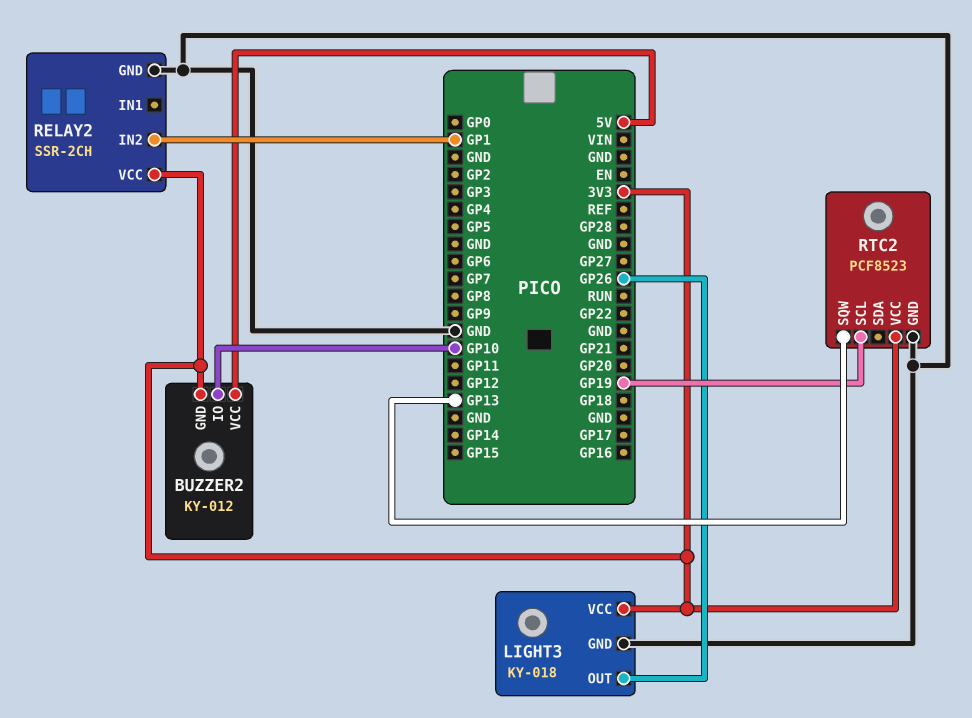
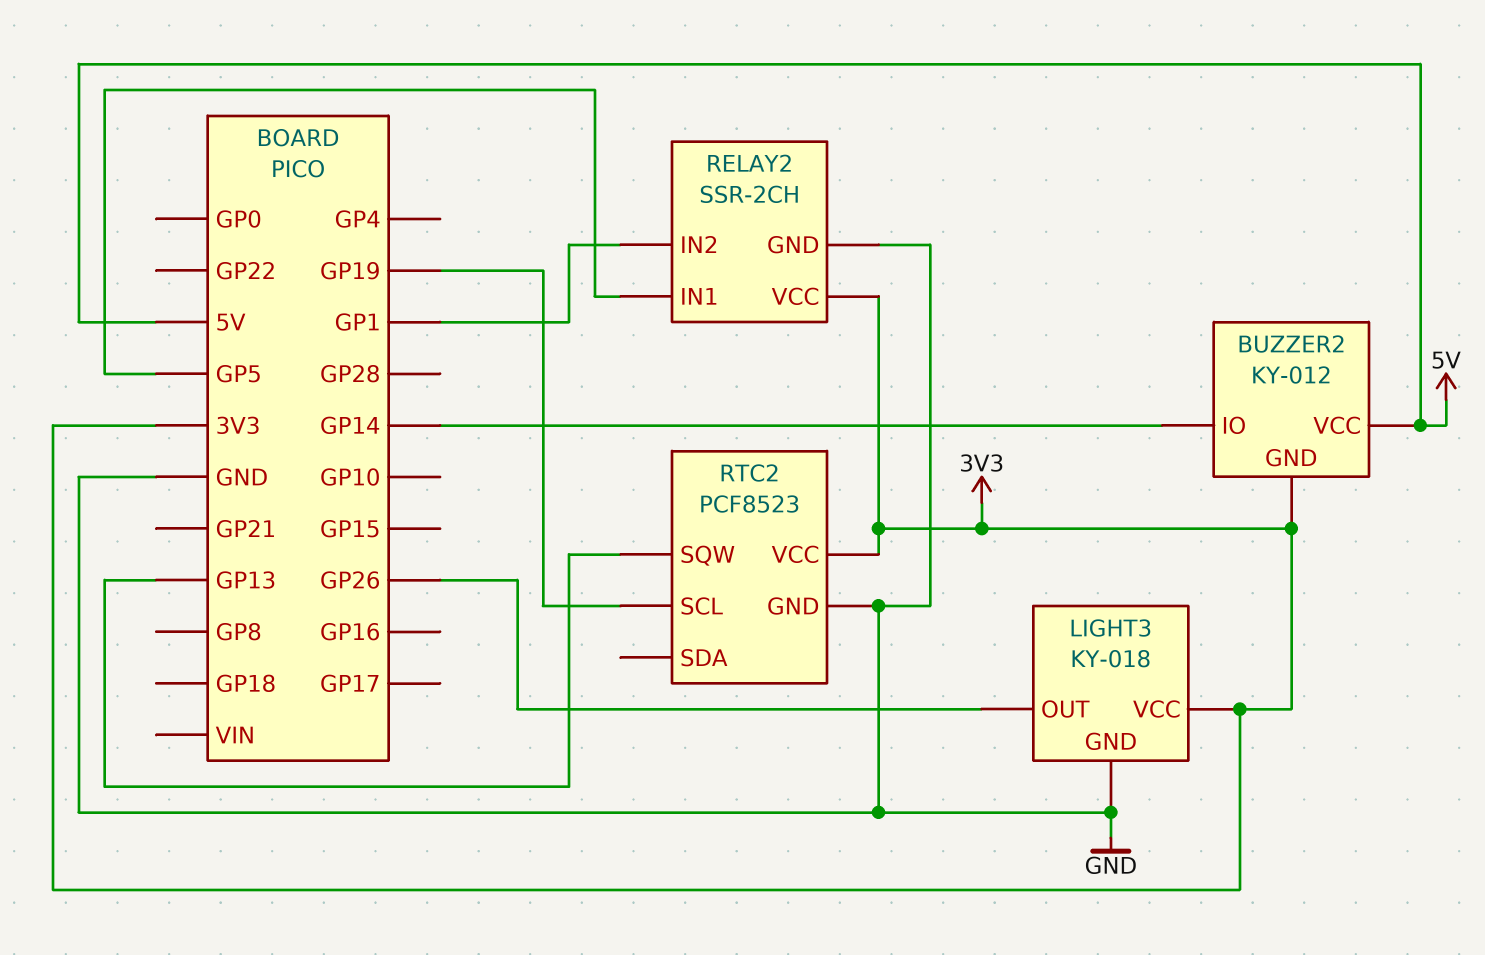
BUZZER2 pin IO: GP10 -> GP14
RELAY2 pin IN1: none -> GP5

